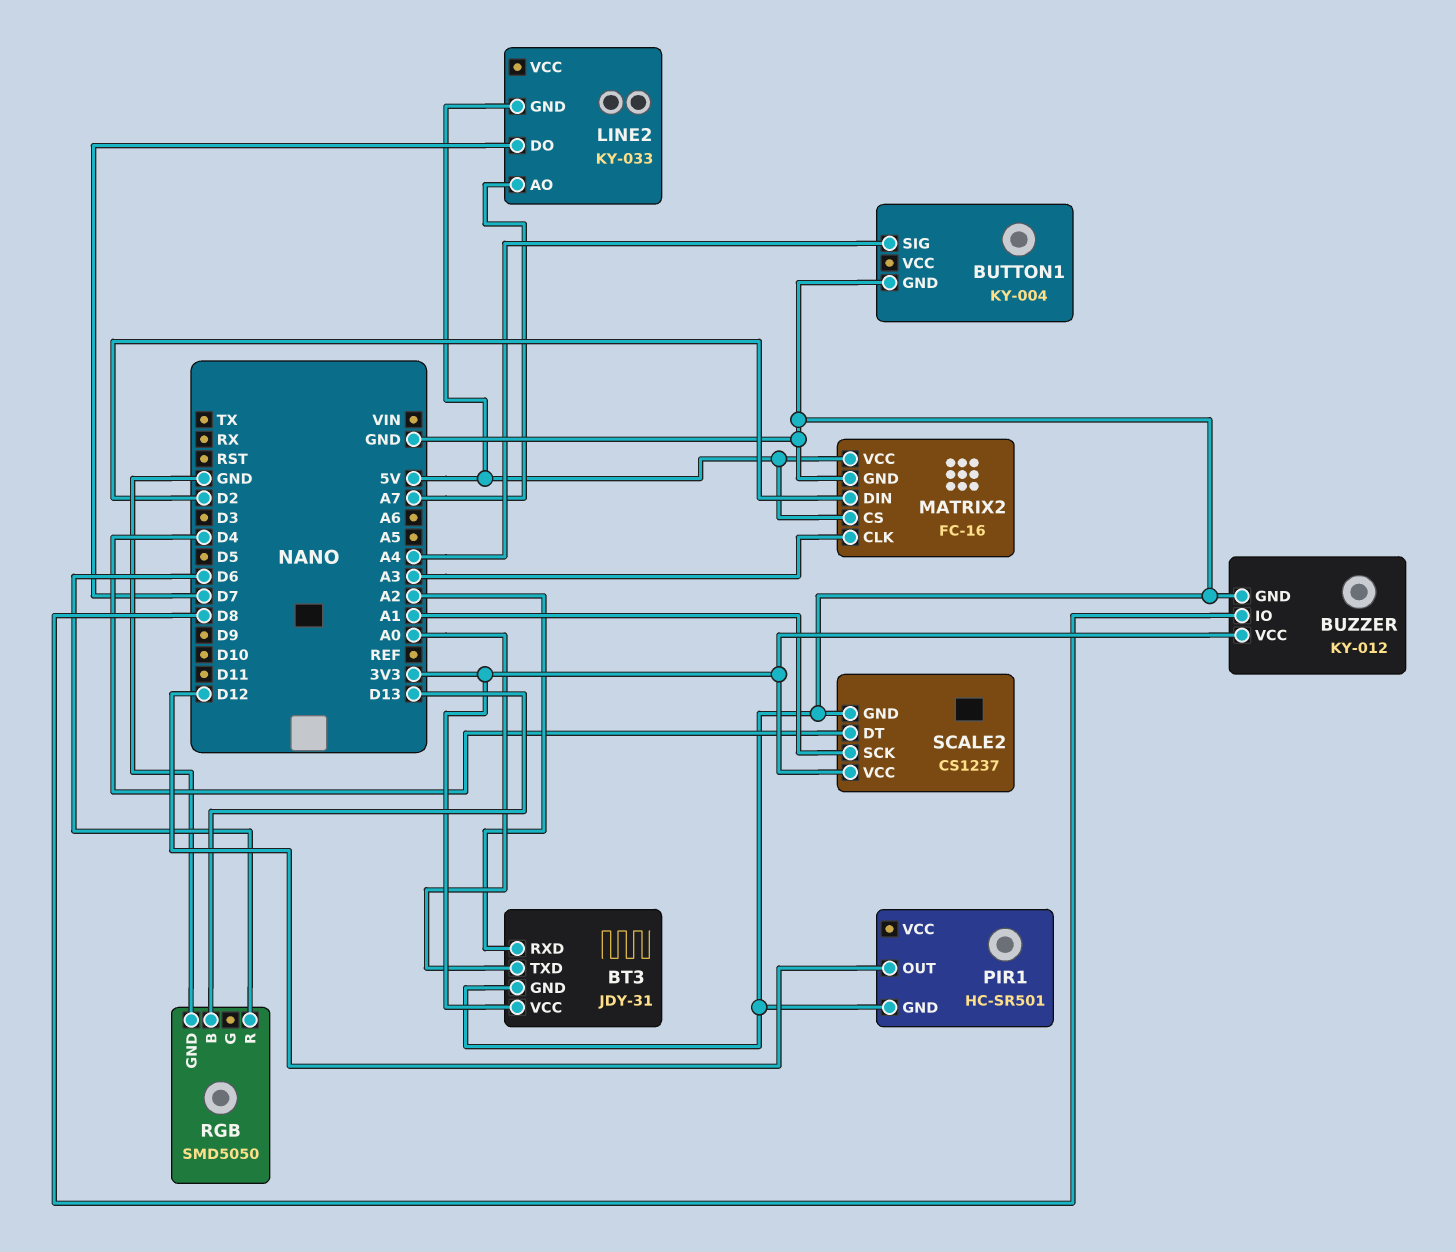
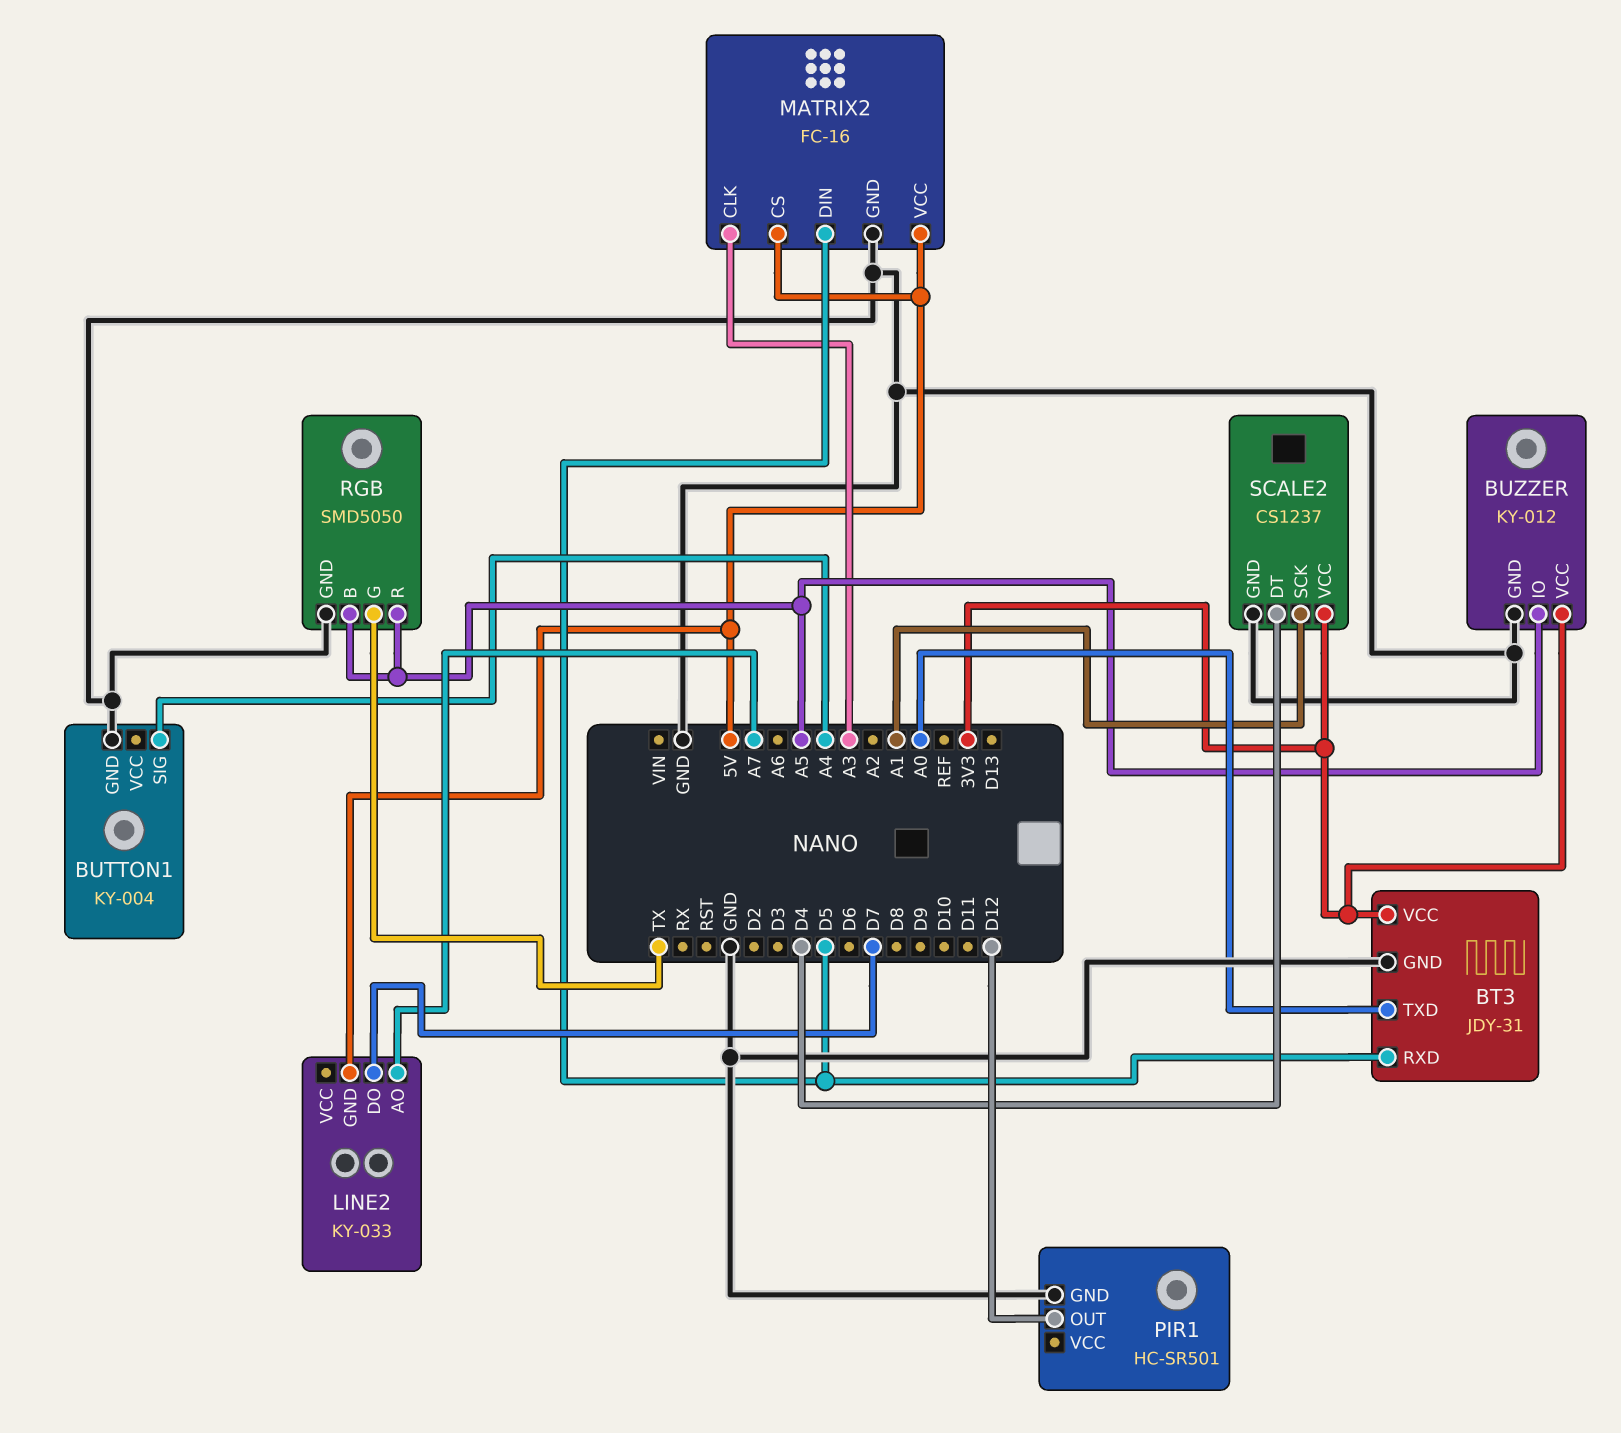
BT3 pin RXD: A2 -> D5
BUZZER pin IO: D8 -> A5
MATRIX2 pin DIN: D2 -> D5
RGB pin B: D13 -> A5
RGB pin G: none -> TX
RGB pin R: D6 -> A5

